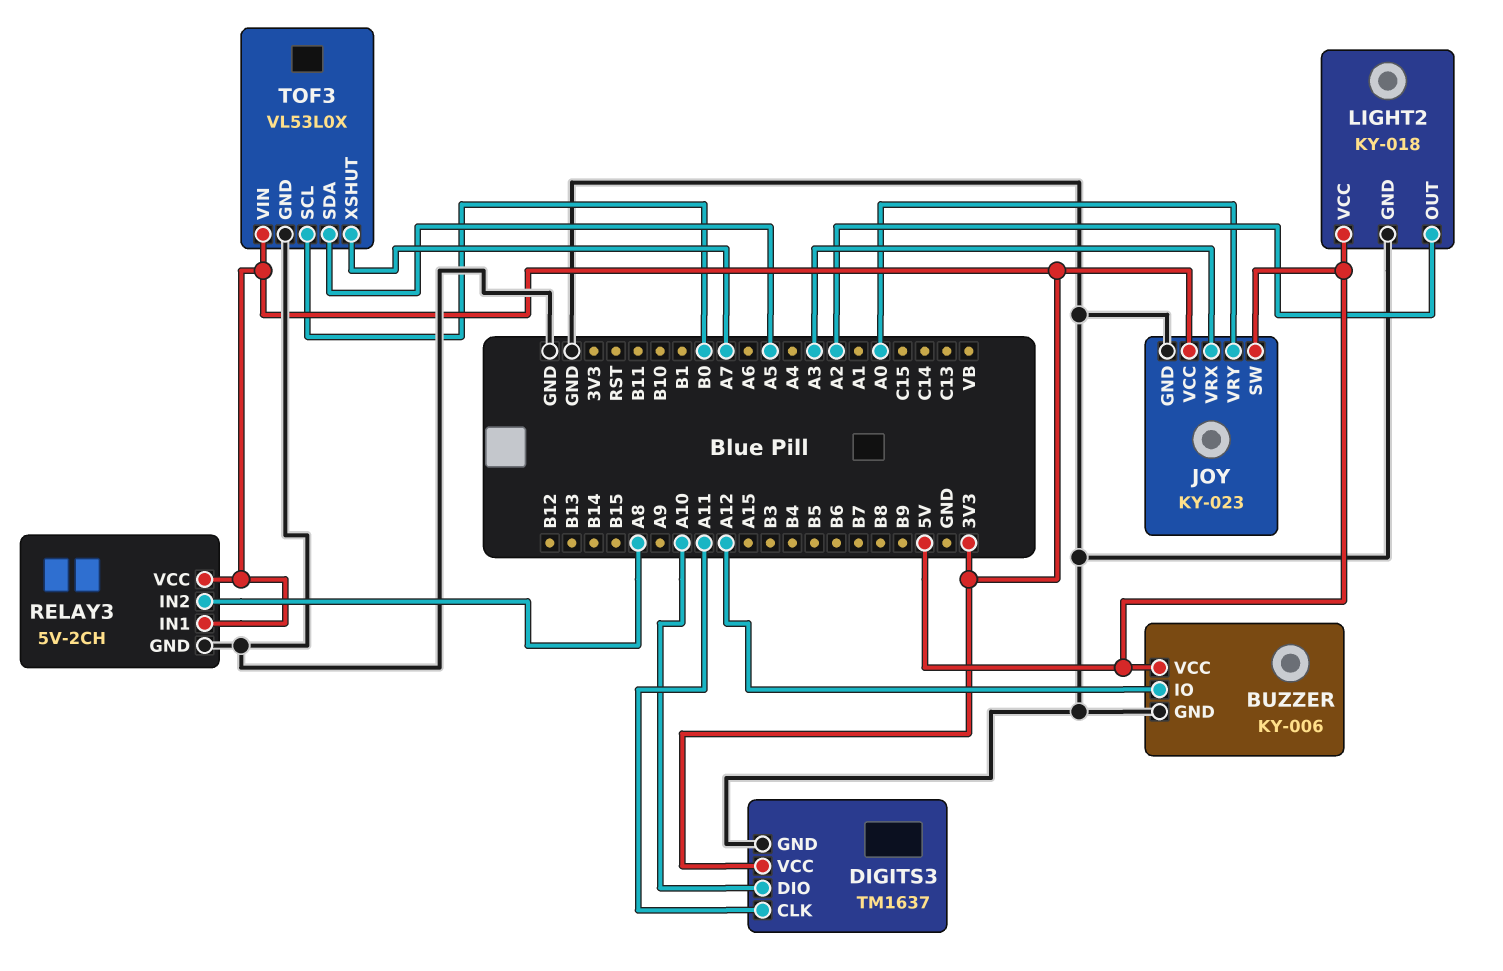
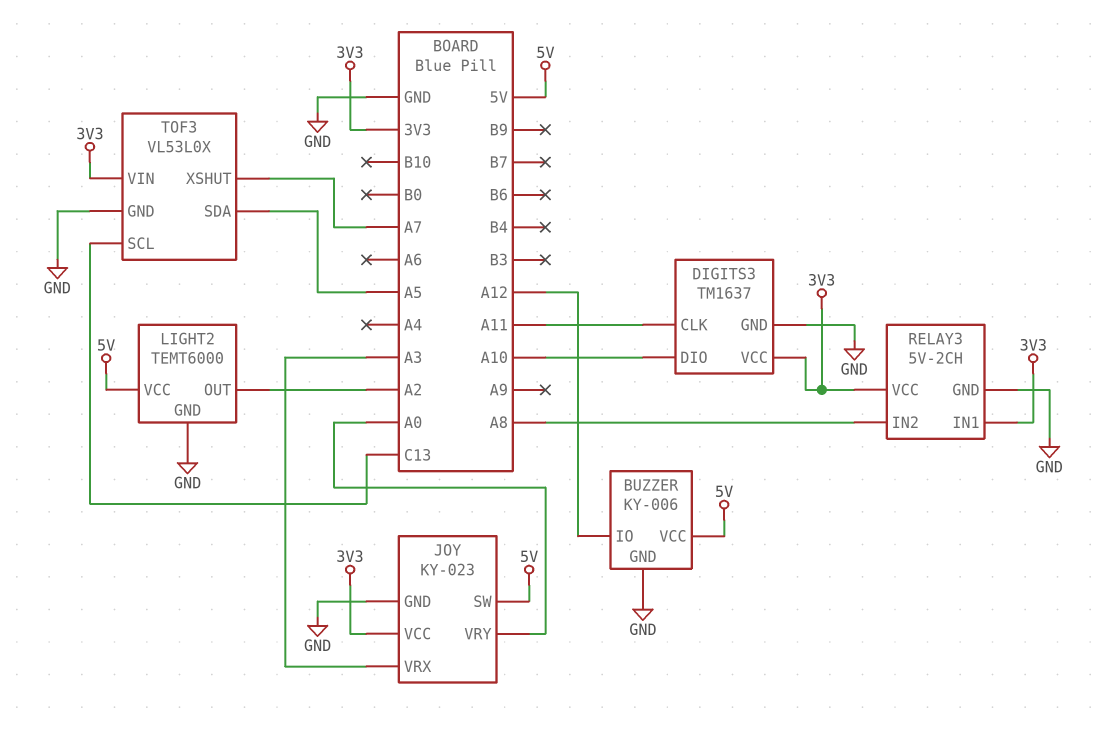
LIGHT2: KY-018 -> TEMT6000
TOF3 pin SCL: B0 -> C13

